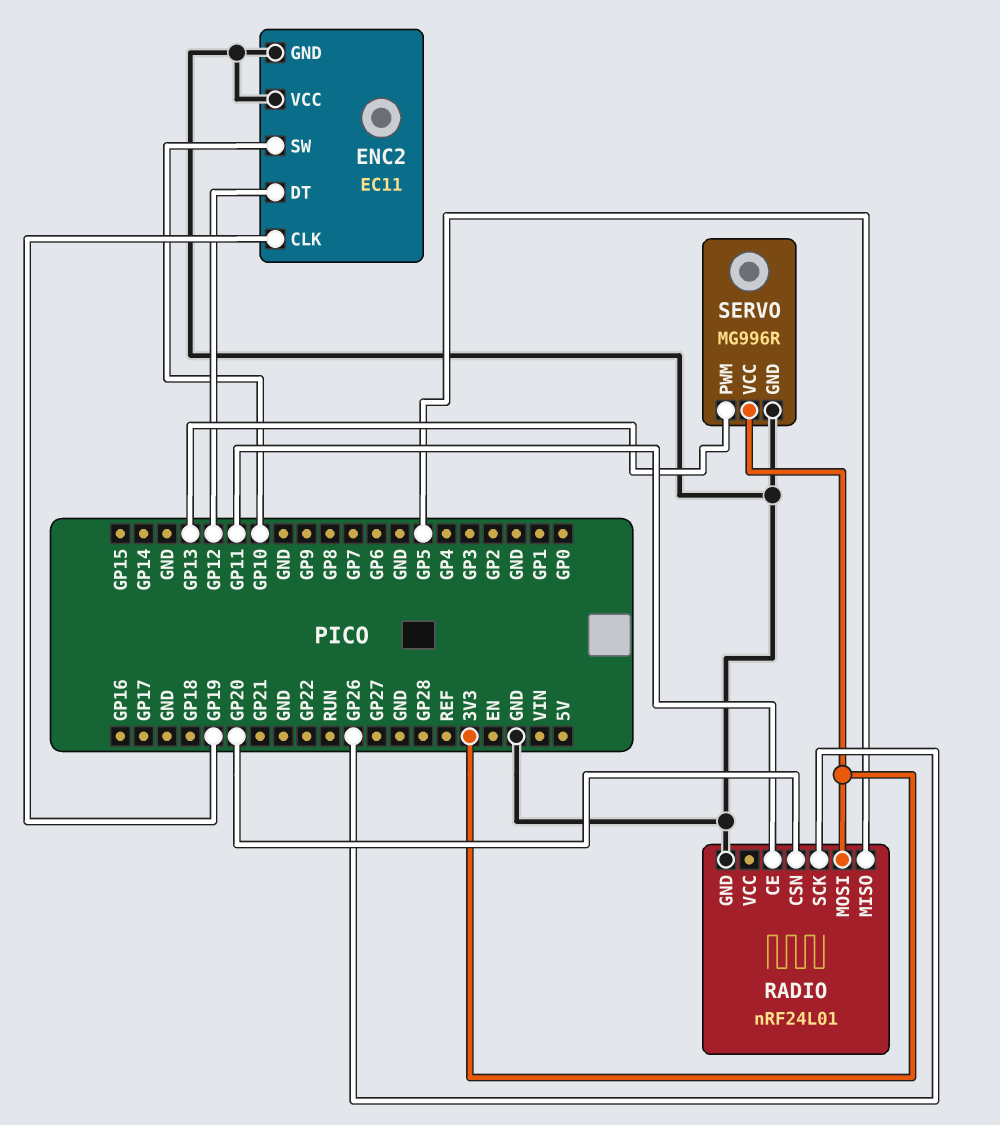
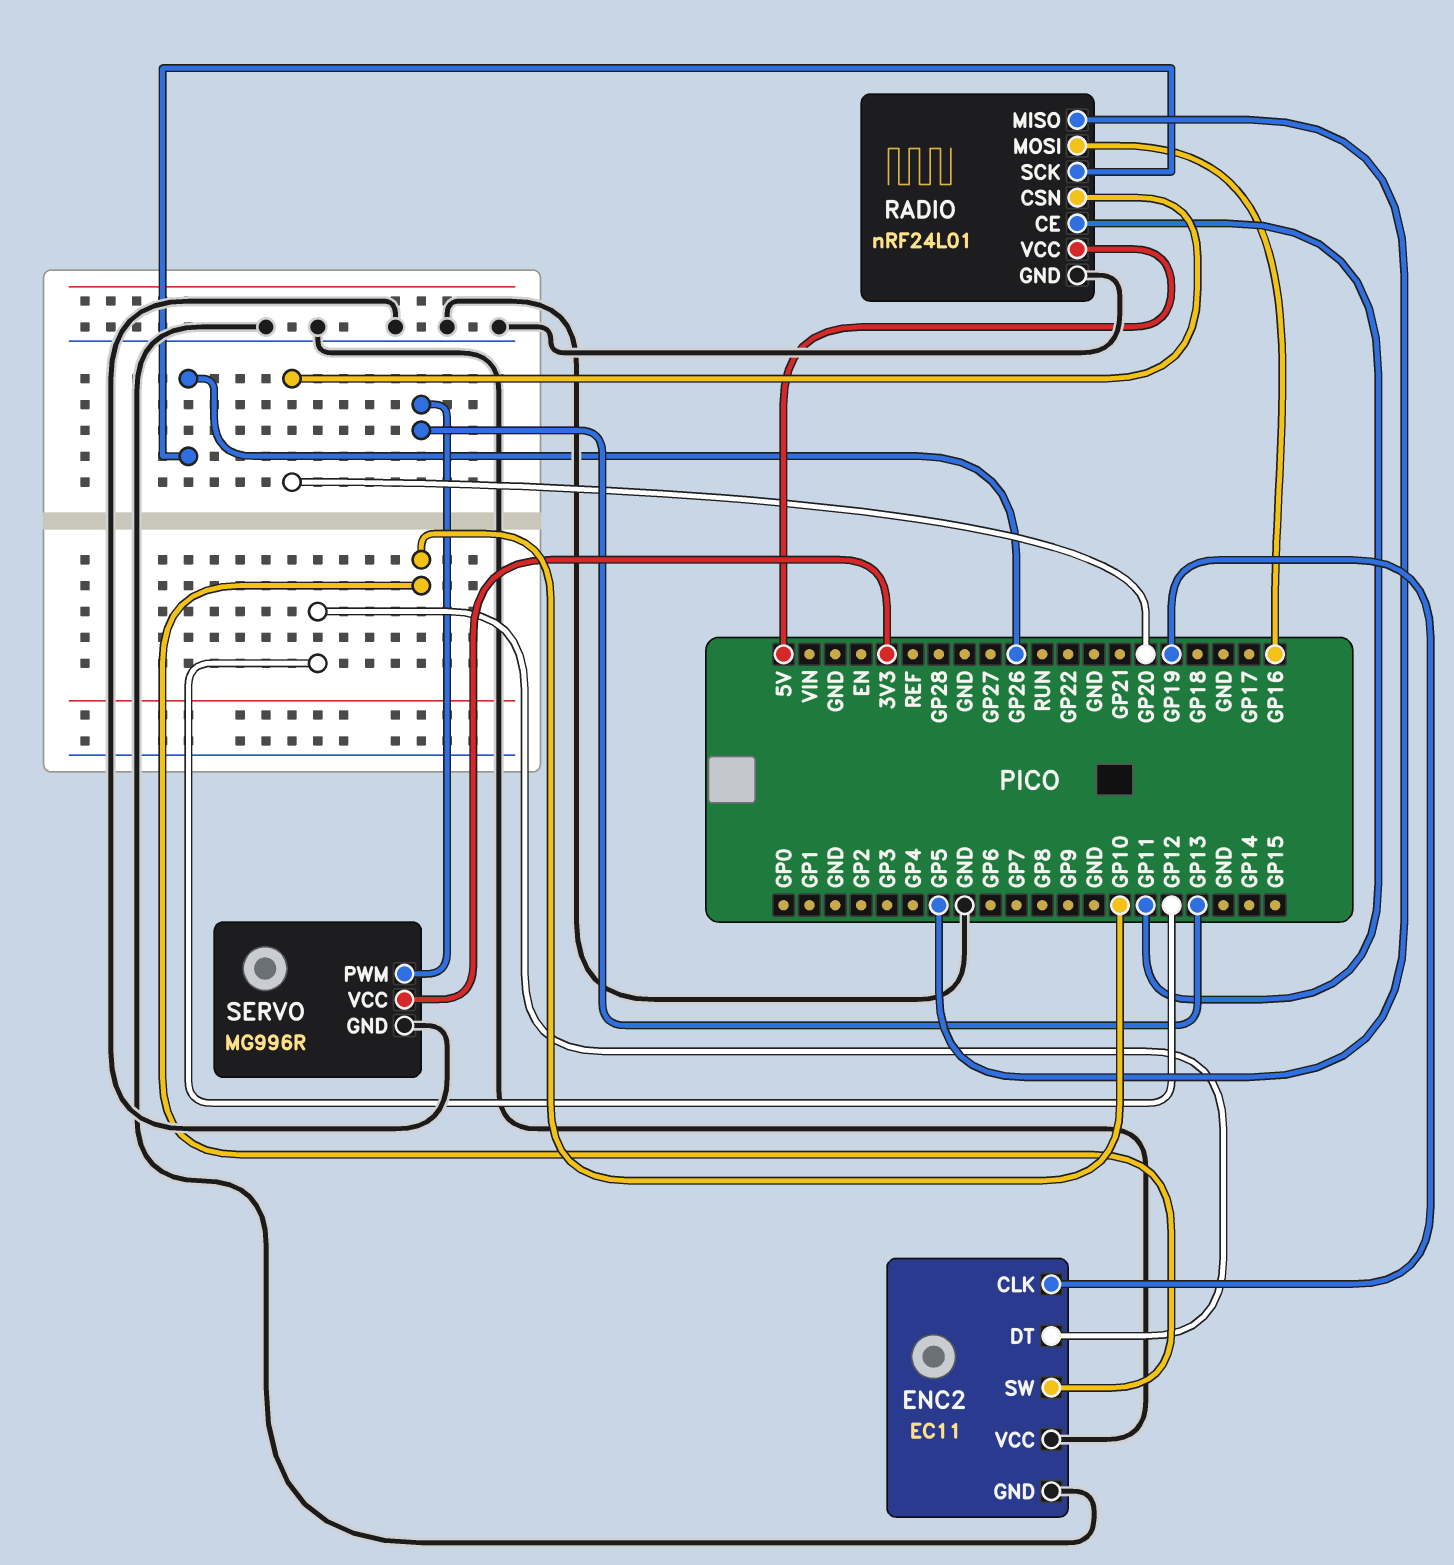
RADIO pin MOSI: 3V3 -> GP16
RADIO pin VCC: none -> 5V

